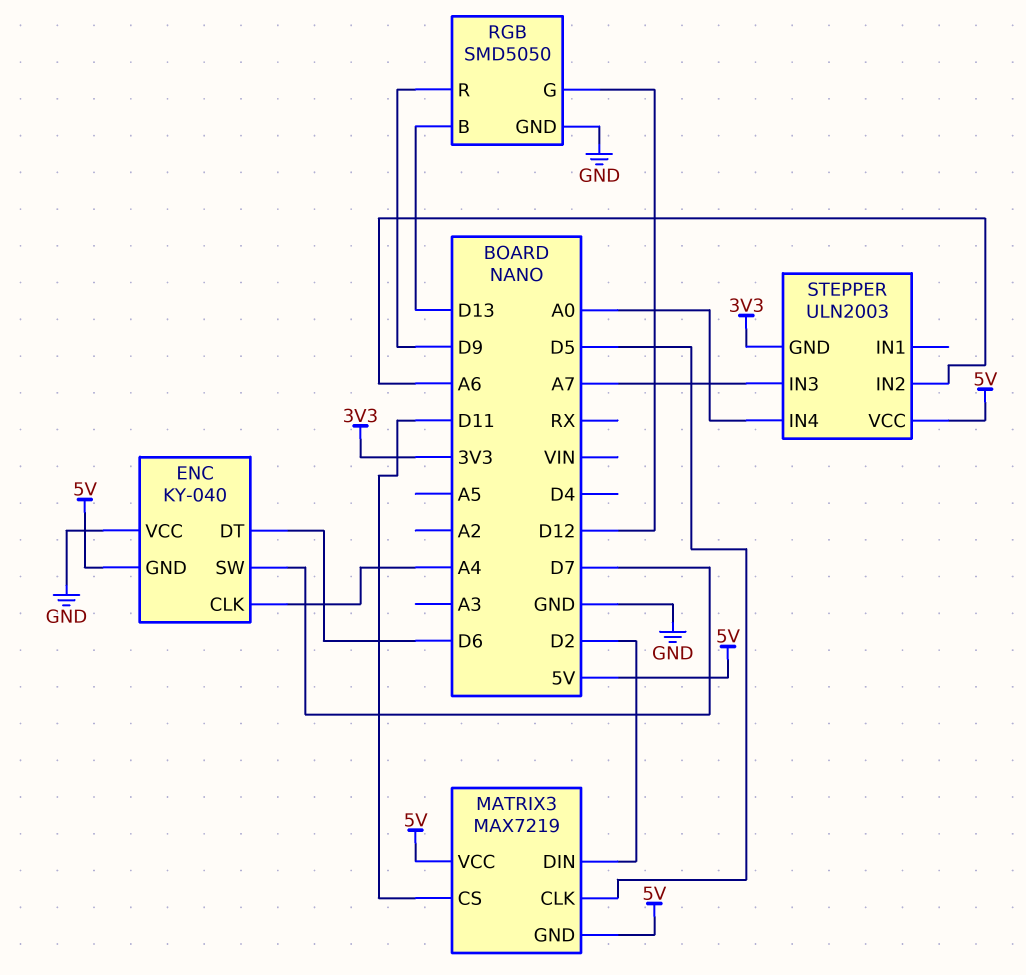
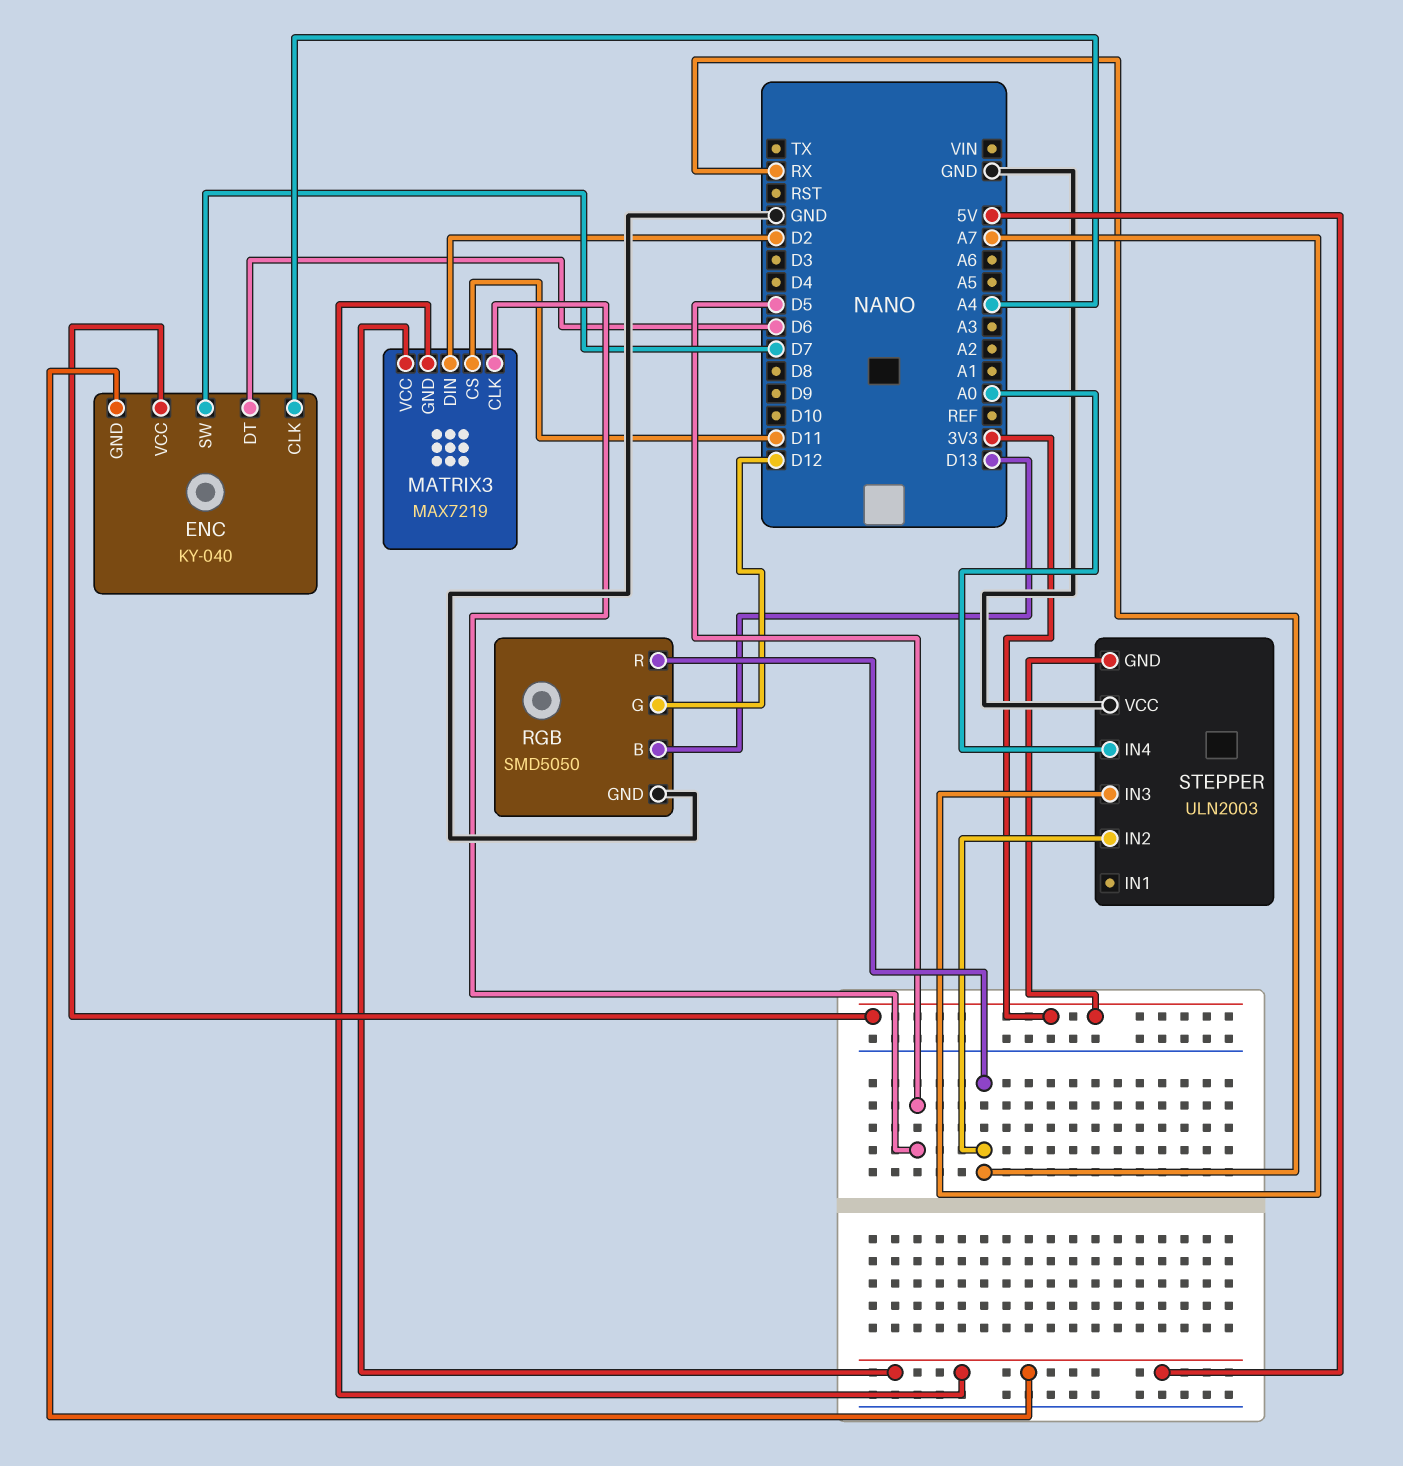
ENC pin VCC: GND -> 3V3
RGB pin R: D9 -> RX
STEPPER pin IN2: A6 -> RX
STEPPER pin VCC: 5V -> GND

